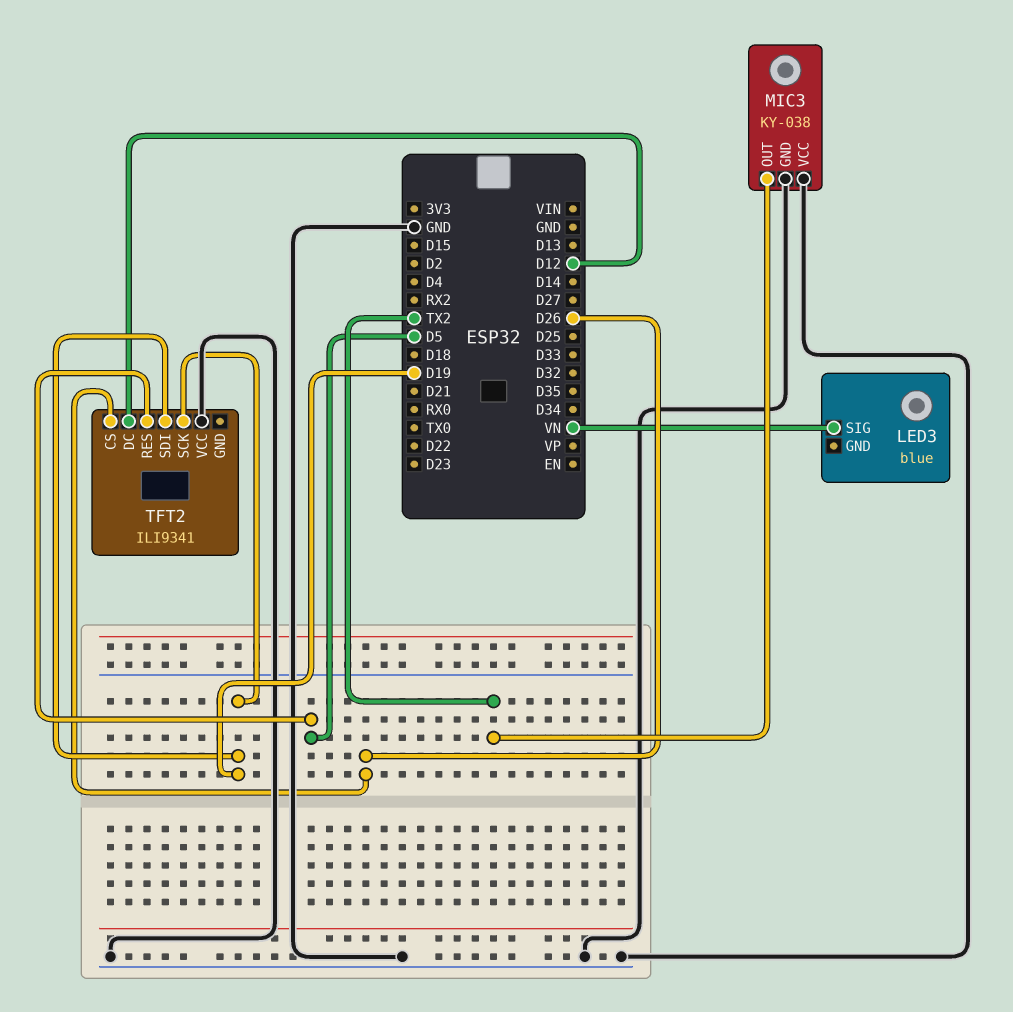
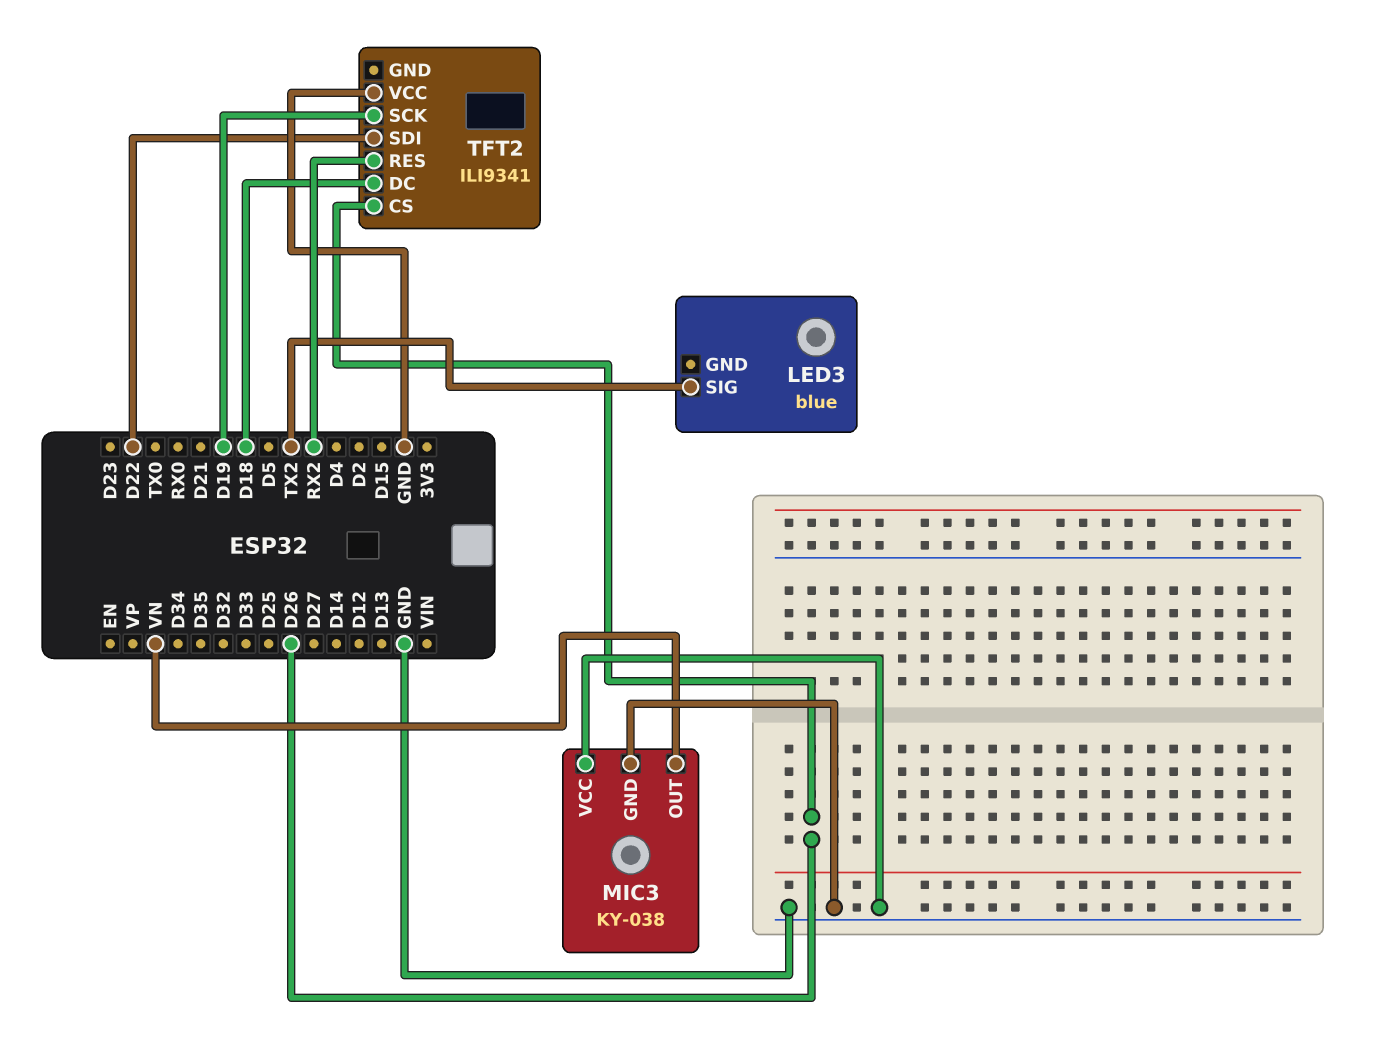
LED3 pin SIG: VN -> TX2
MIC3 pin OUT: TX2 -> VN
TFT2 pin DC: D12 -> D18
TFT2 pin RES: D5 -> RX2
TFT2 pin SDI: D19 -> D22

